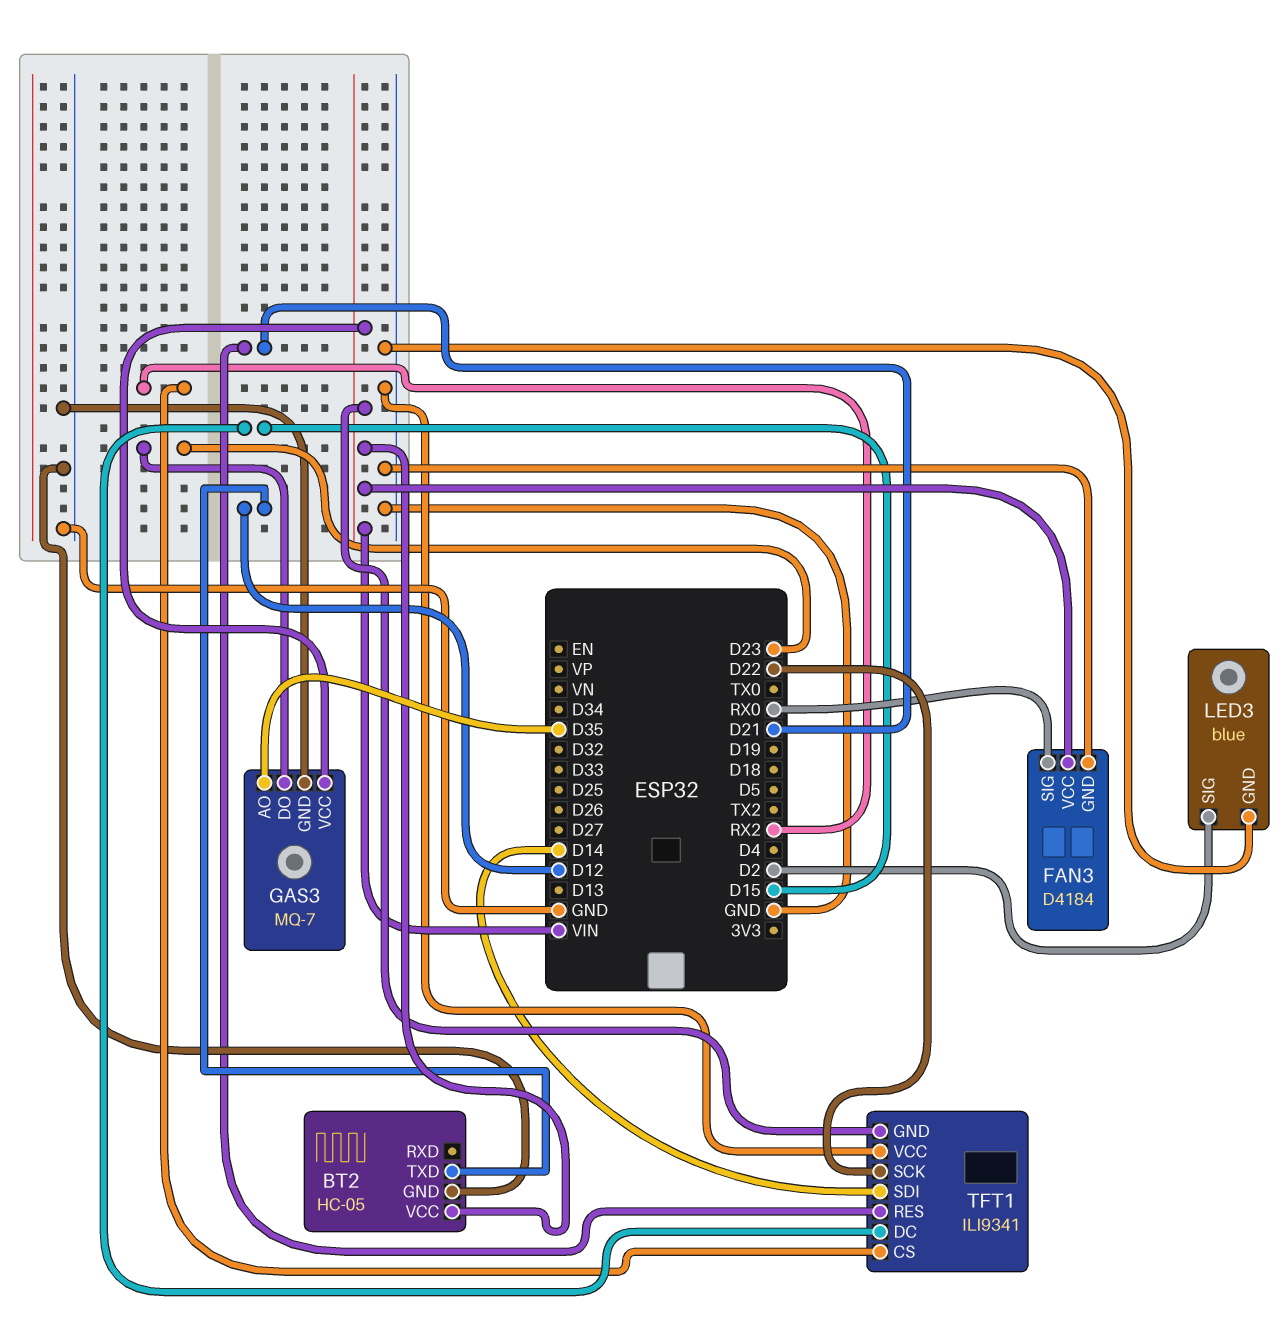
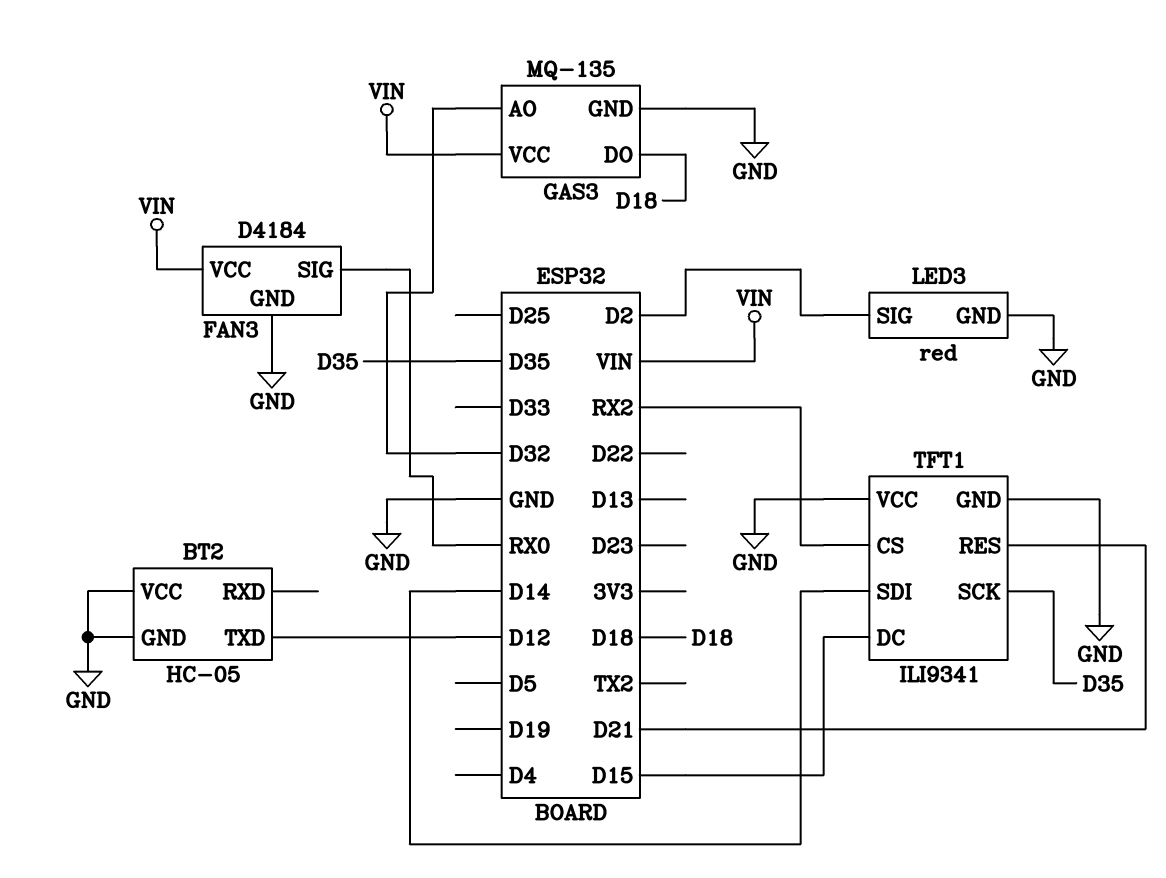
BT2 pin VCC: VIN -> GND
GAS3: MQ-7 -> MQ-135
GAS3 pin AO: D35 -> D32
GAS3 pin DO: D23 -> D18
LED3: blue -> red
TFT1 pin GND: VIN -> GND
TFT1 pin SCK: D22 -> D35

